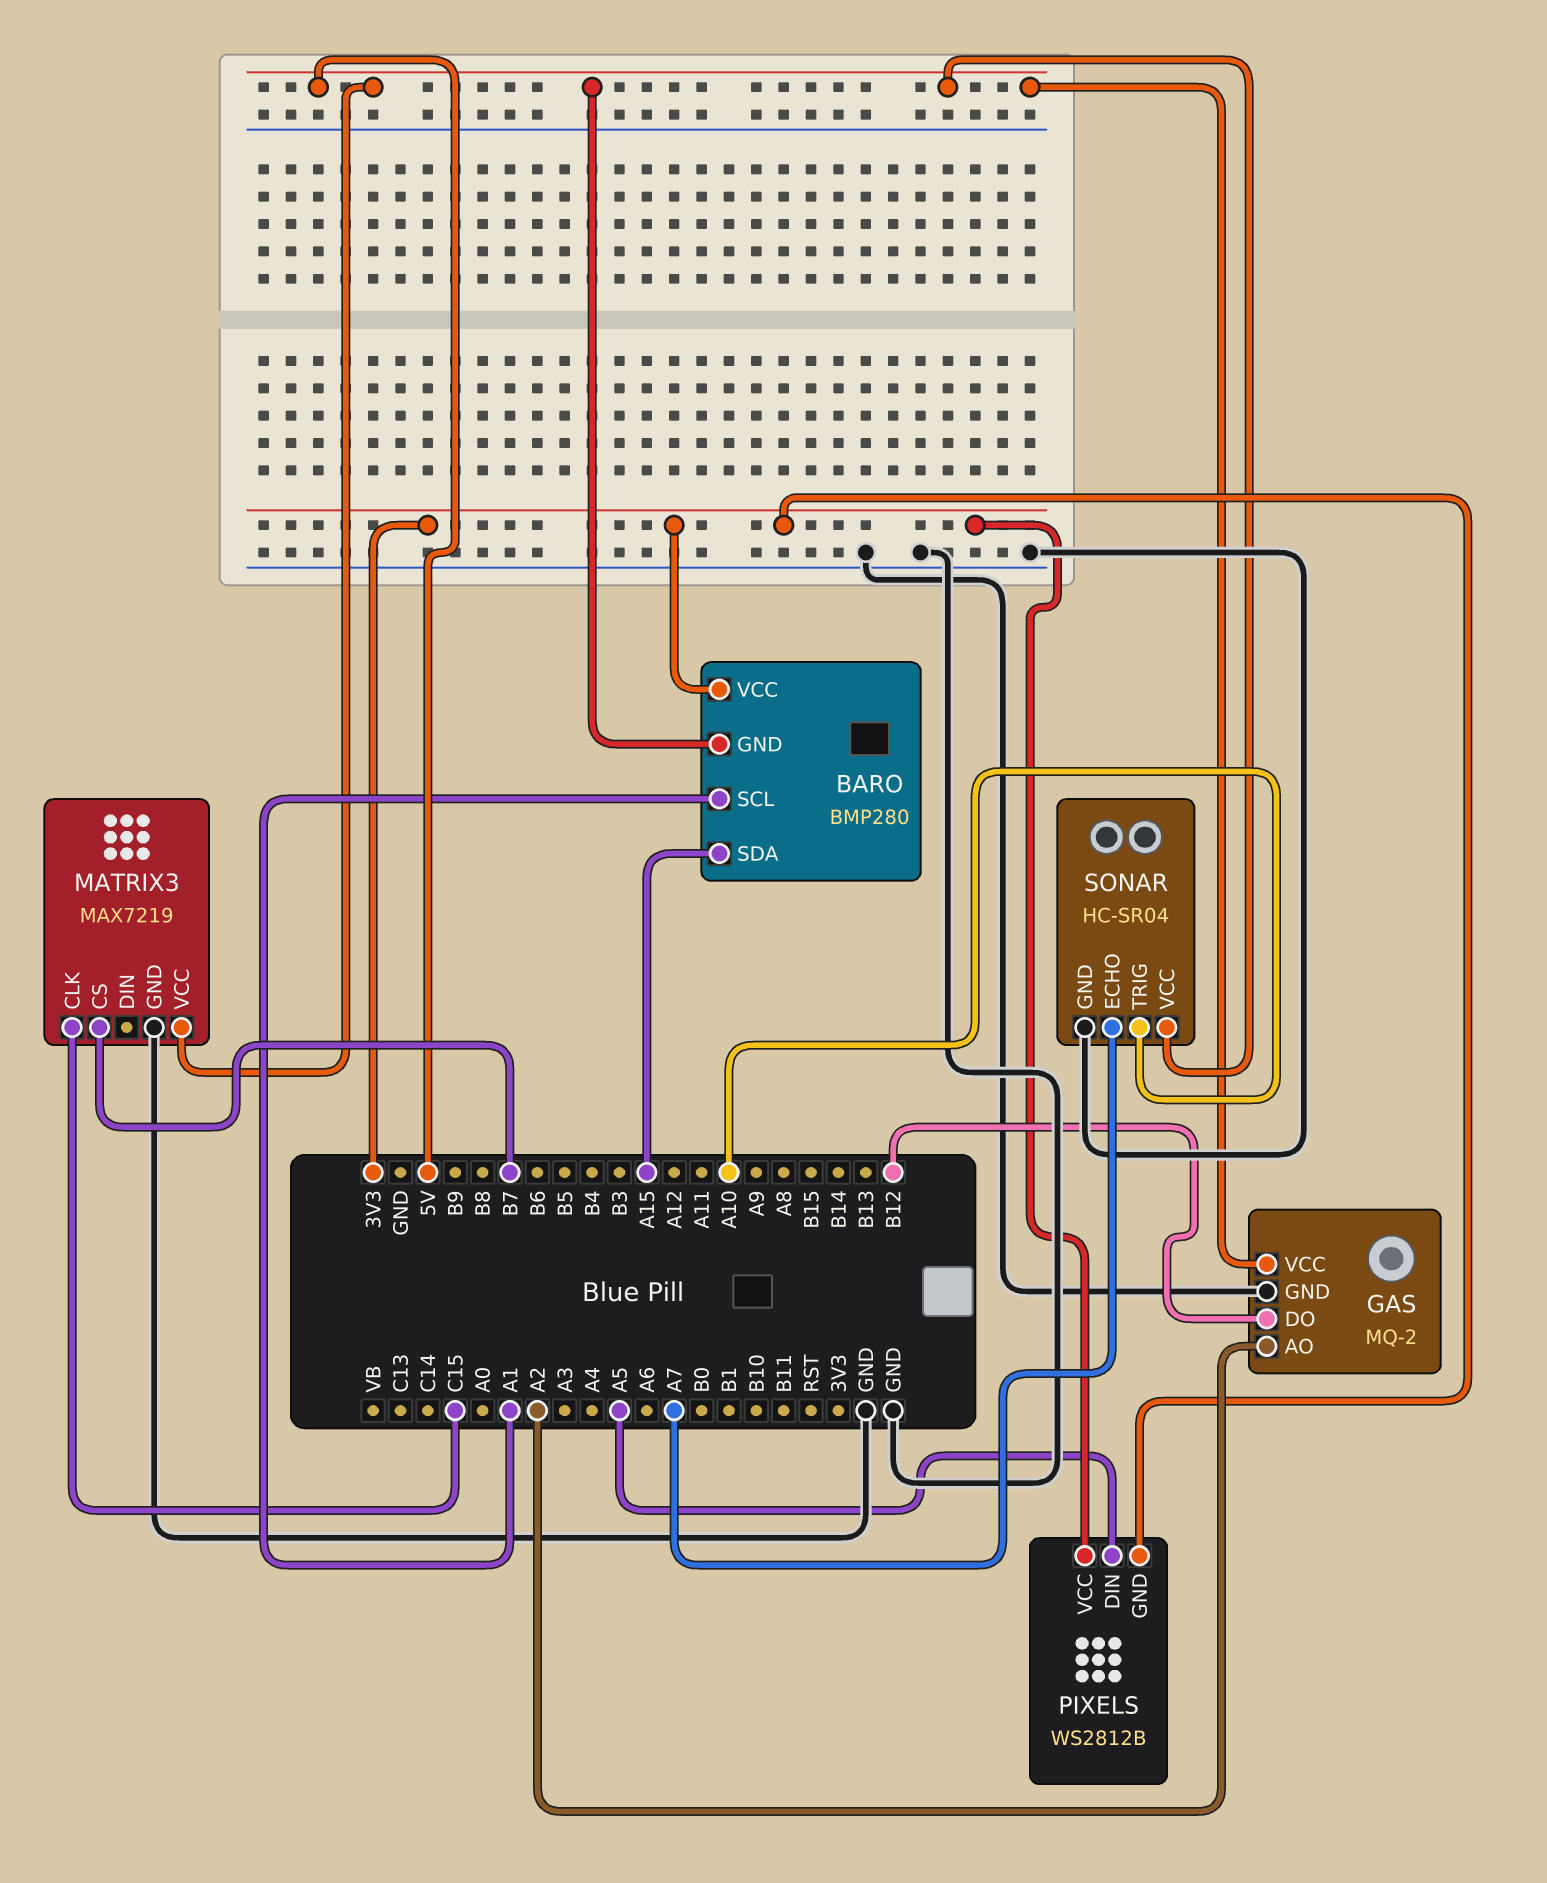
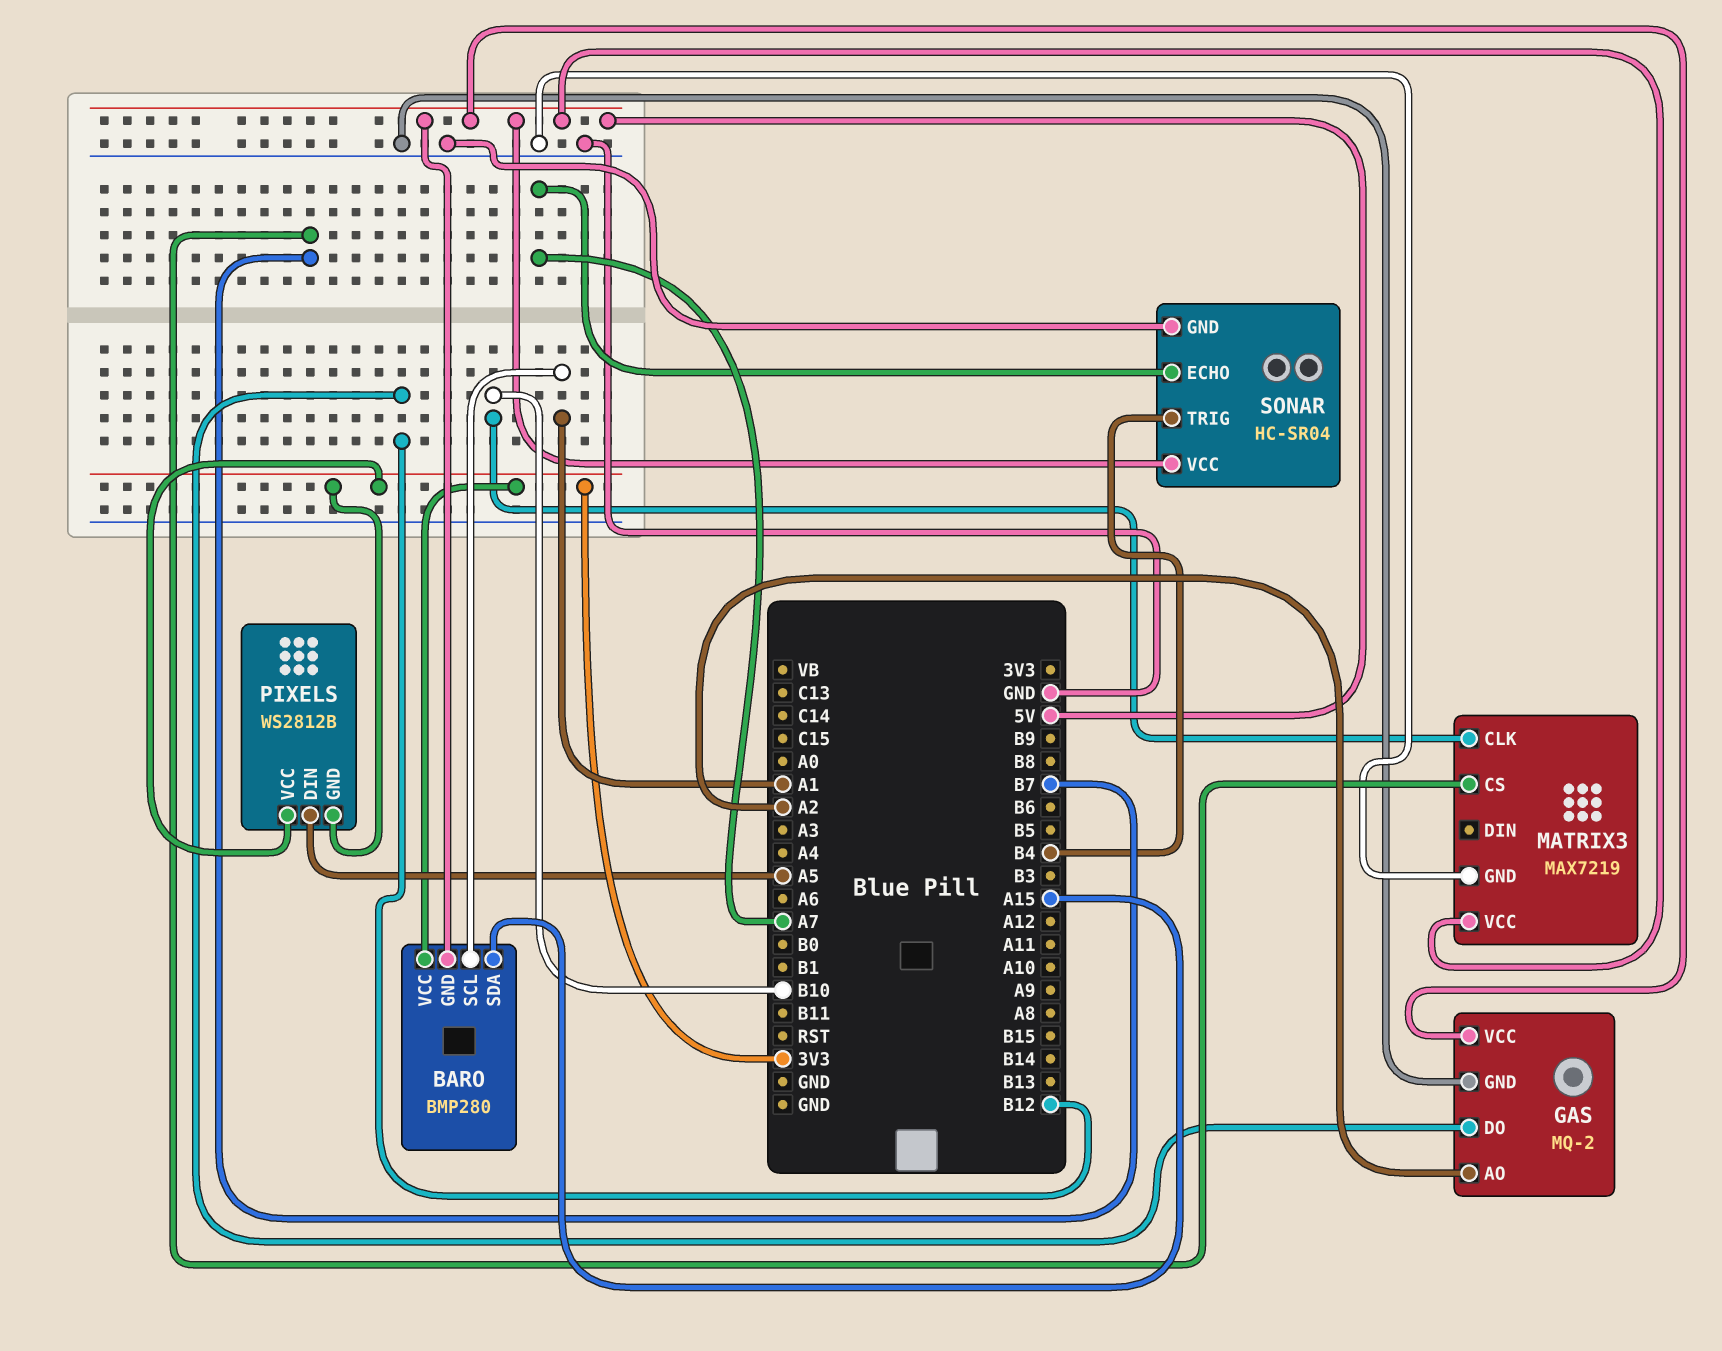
MATRIX3 pin CLK: C15 -> B10
SONAR pin TRIG: A10 -> B4

